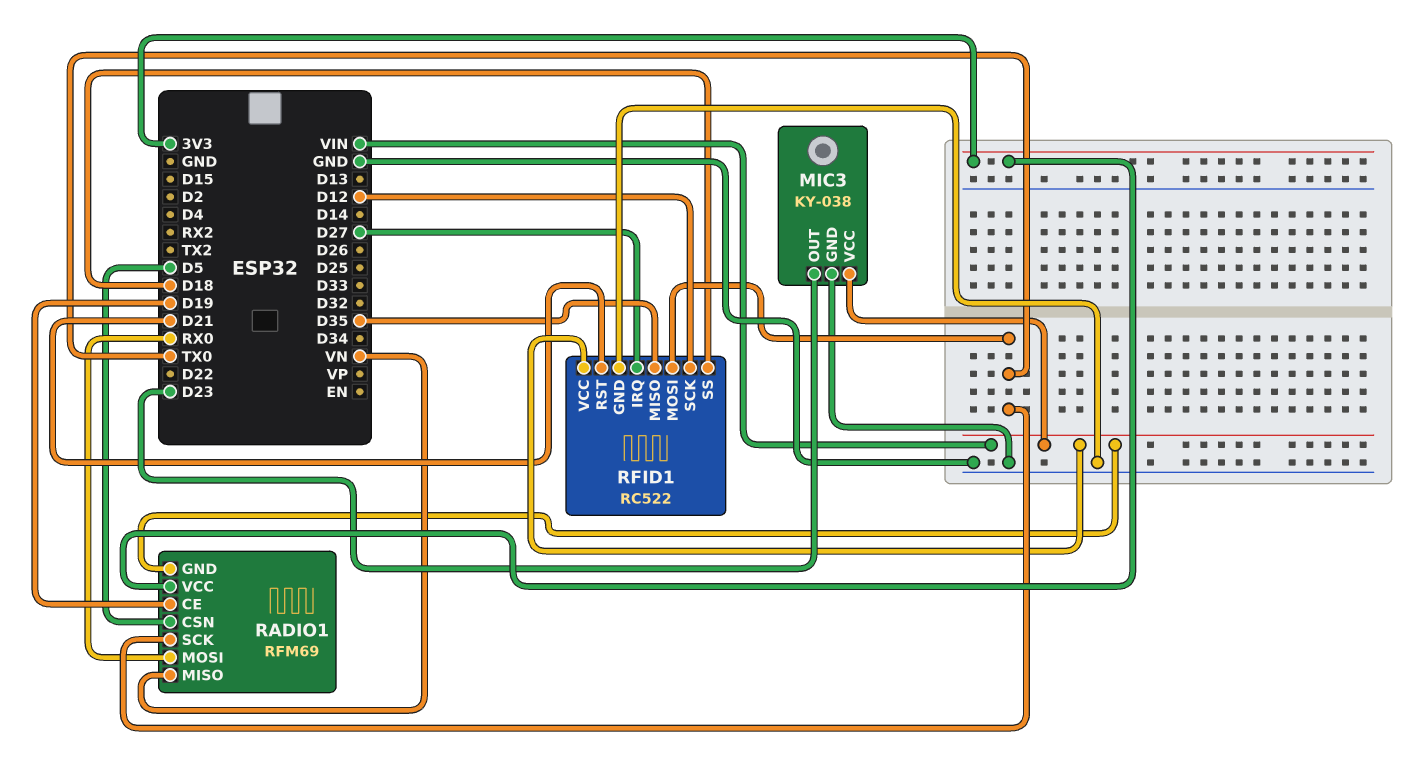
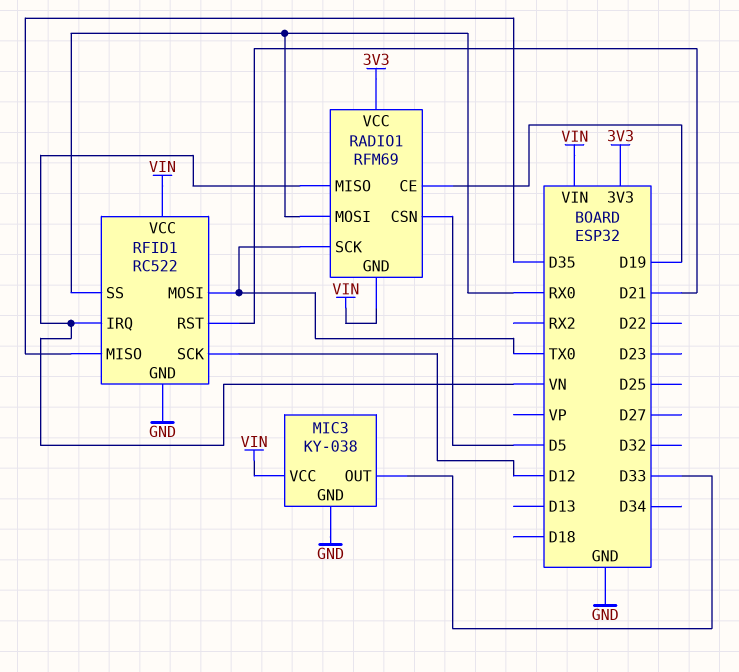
MIC3 pin OUT: D23 -> D33
RFID1 pin IRQ: D27 -> VN
RFID1 pin SS: D18 -> RX0

